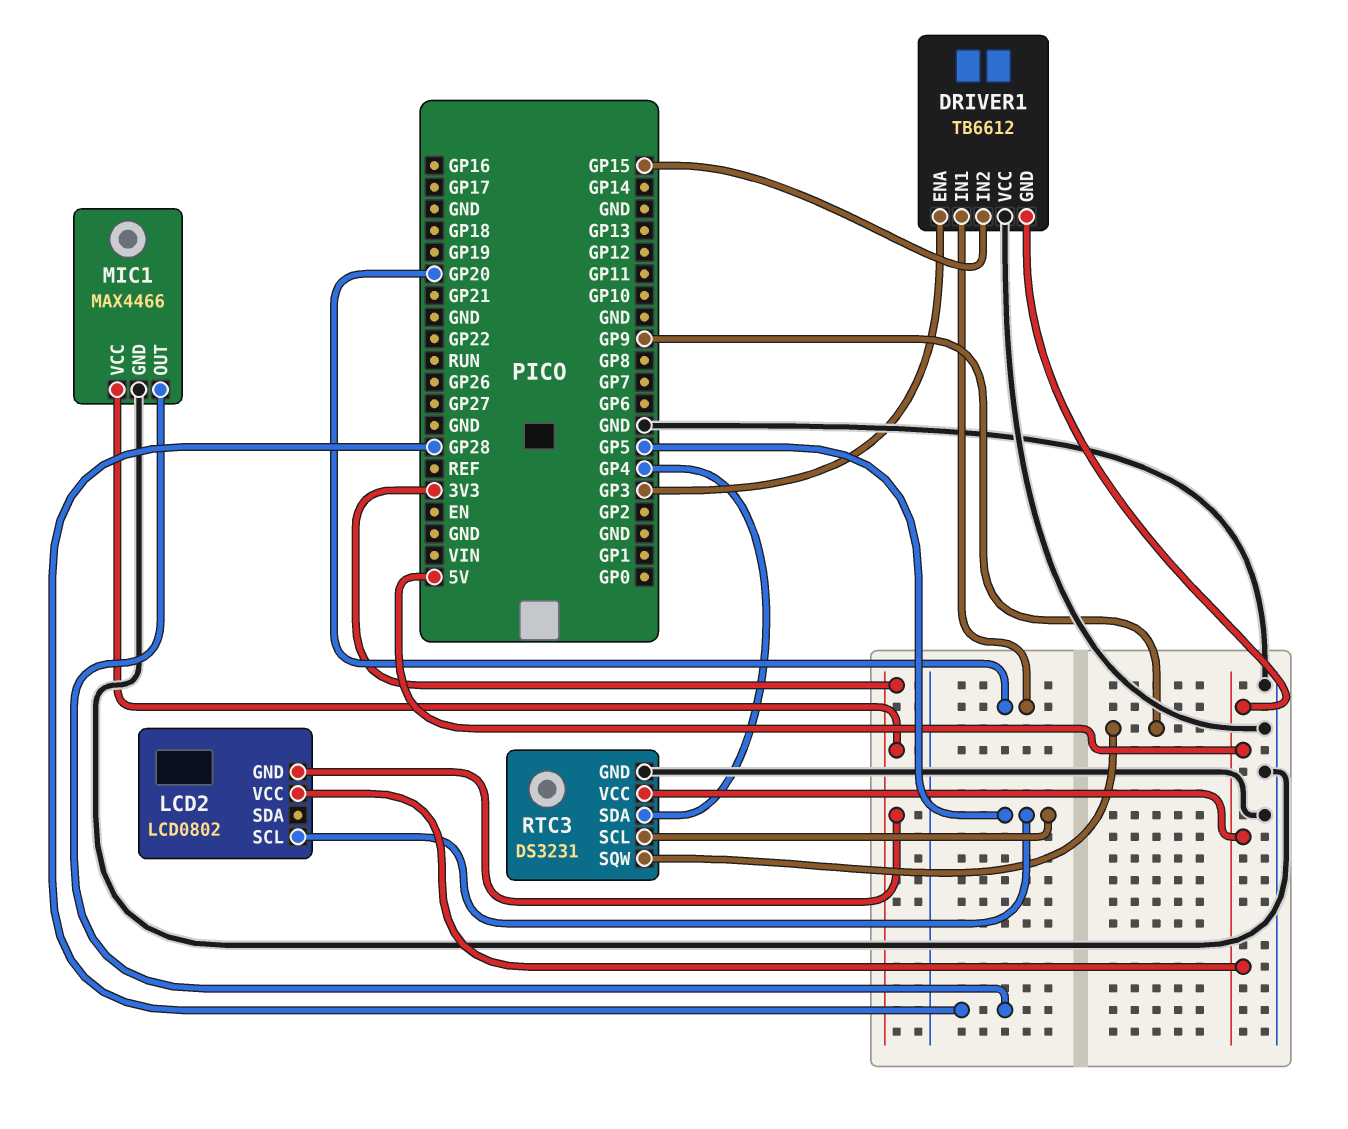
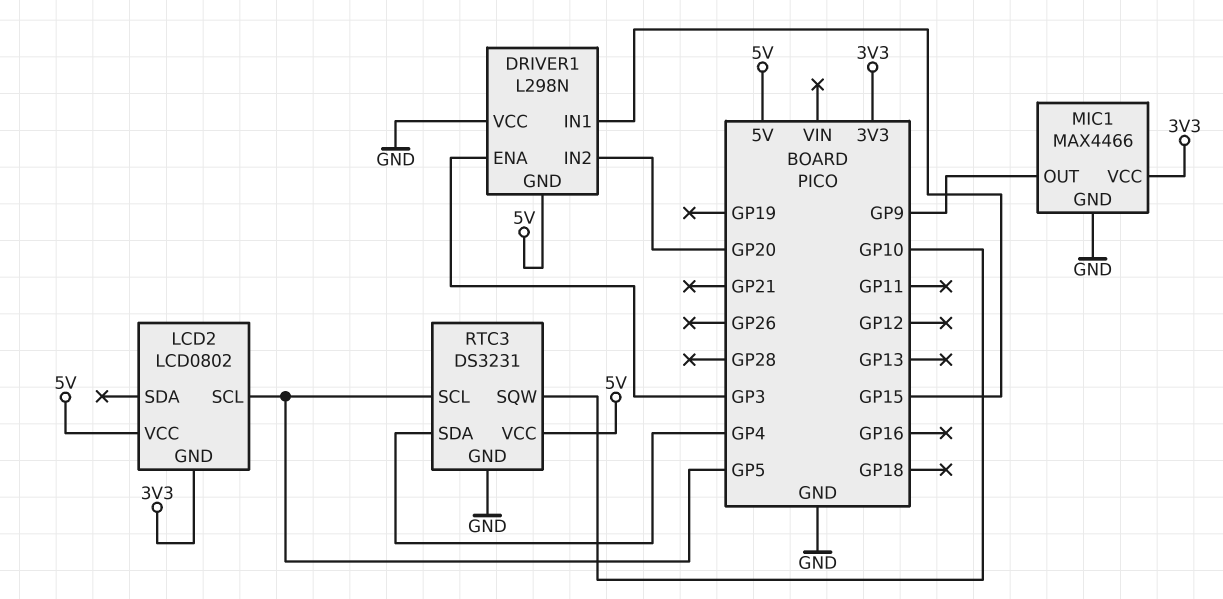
DRIVER1: TB6612 -> L298N
DRIVER1 pin IN1: GP20 -> GP15
DRIVER1 pin IN2: GP15 -> GP20
MIC1 pin OUT: GP28 -> GP9
RTC3 pin SQW: GP9 -> GP10

